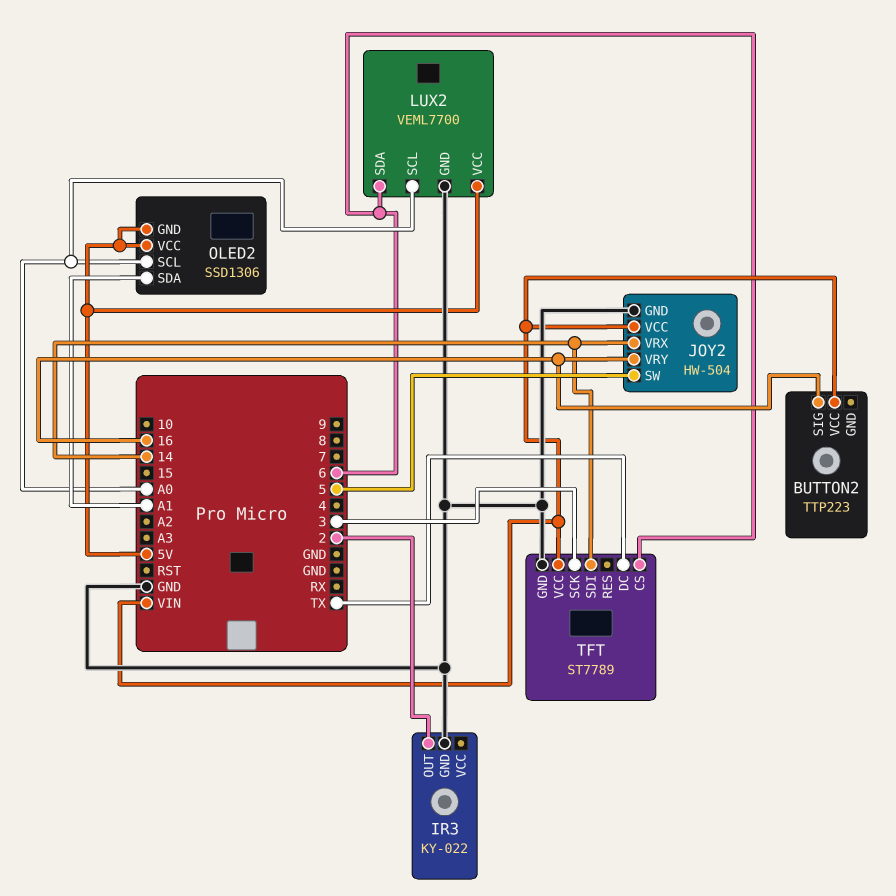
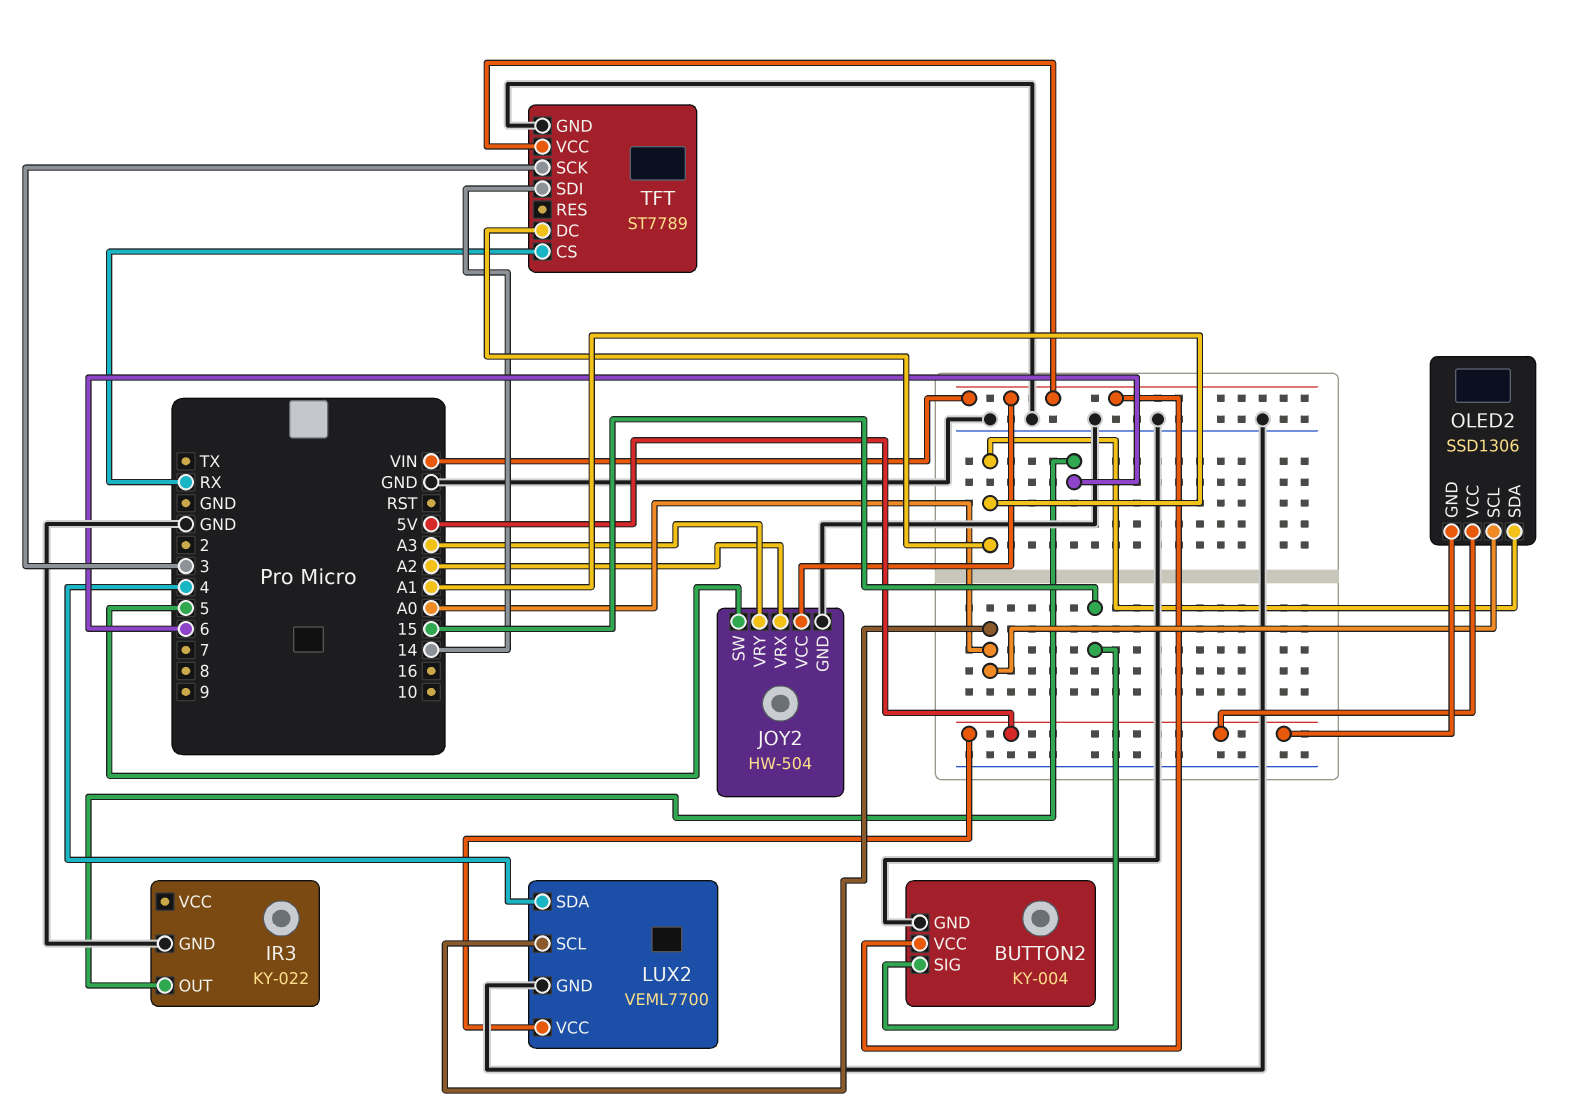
BUTTON2: TTP223 -> KY-004
BUTTON2 pin GND: none -> GND
BUTTON2 pin SIG: 16 -> 15
IR3 pin OUT: 2 -> 6
JOY2 pin VRX: 14 -> A2
JOY2 pin VRY: 16 -> A3
LUX2 pin SDA: 6 -> 4
TFT pin CS: 6 -> RX
TFT pin DC: TX -> A1

